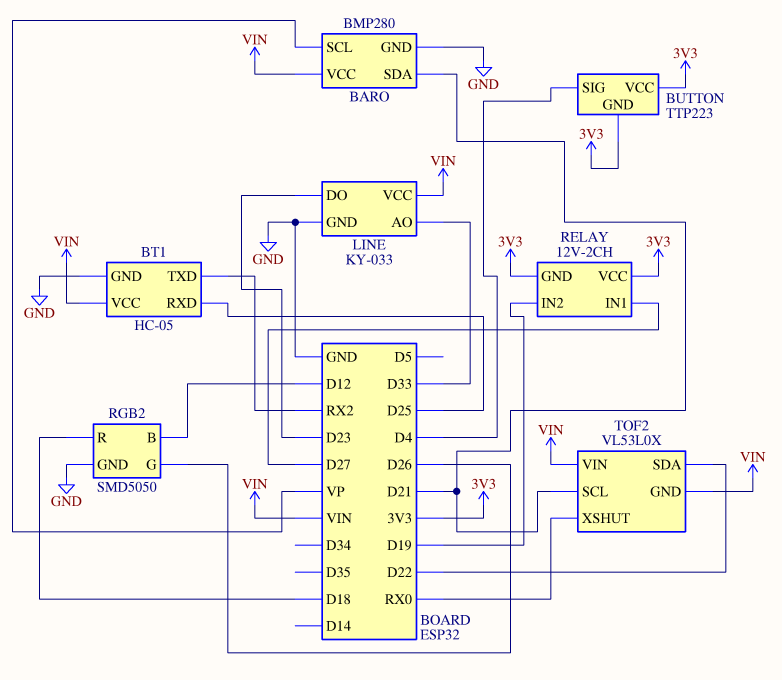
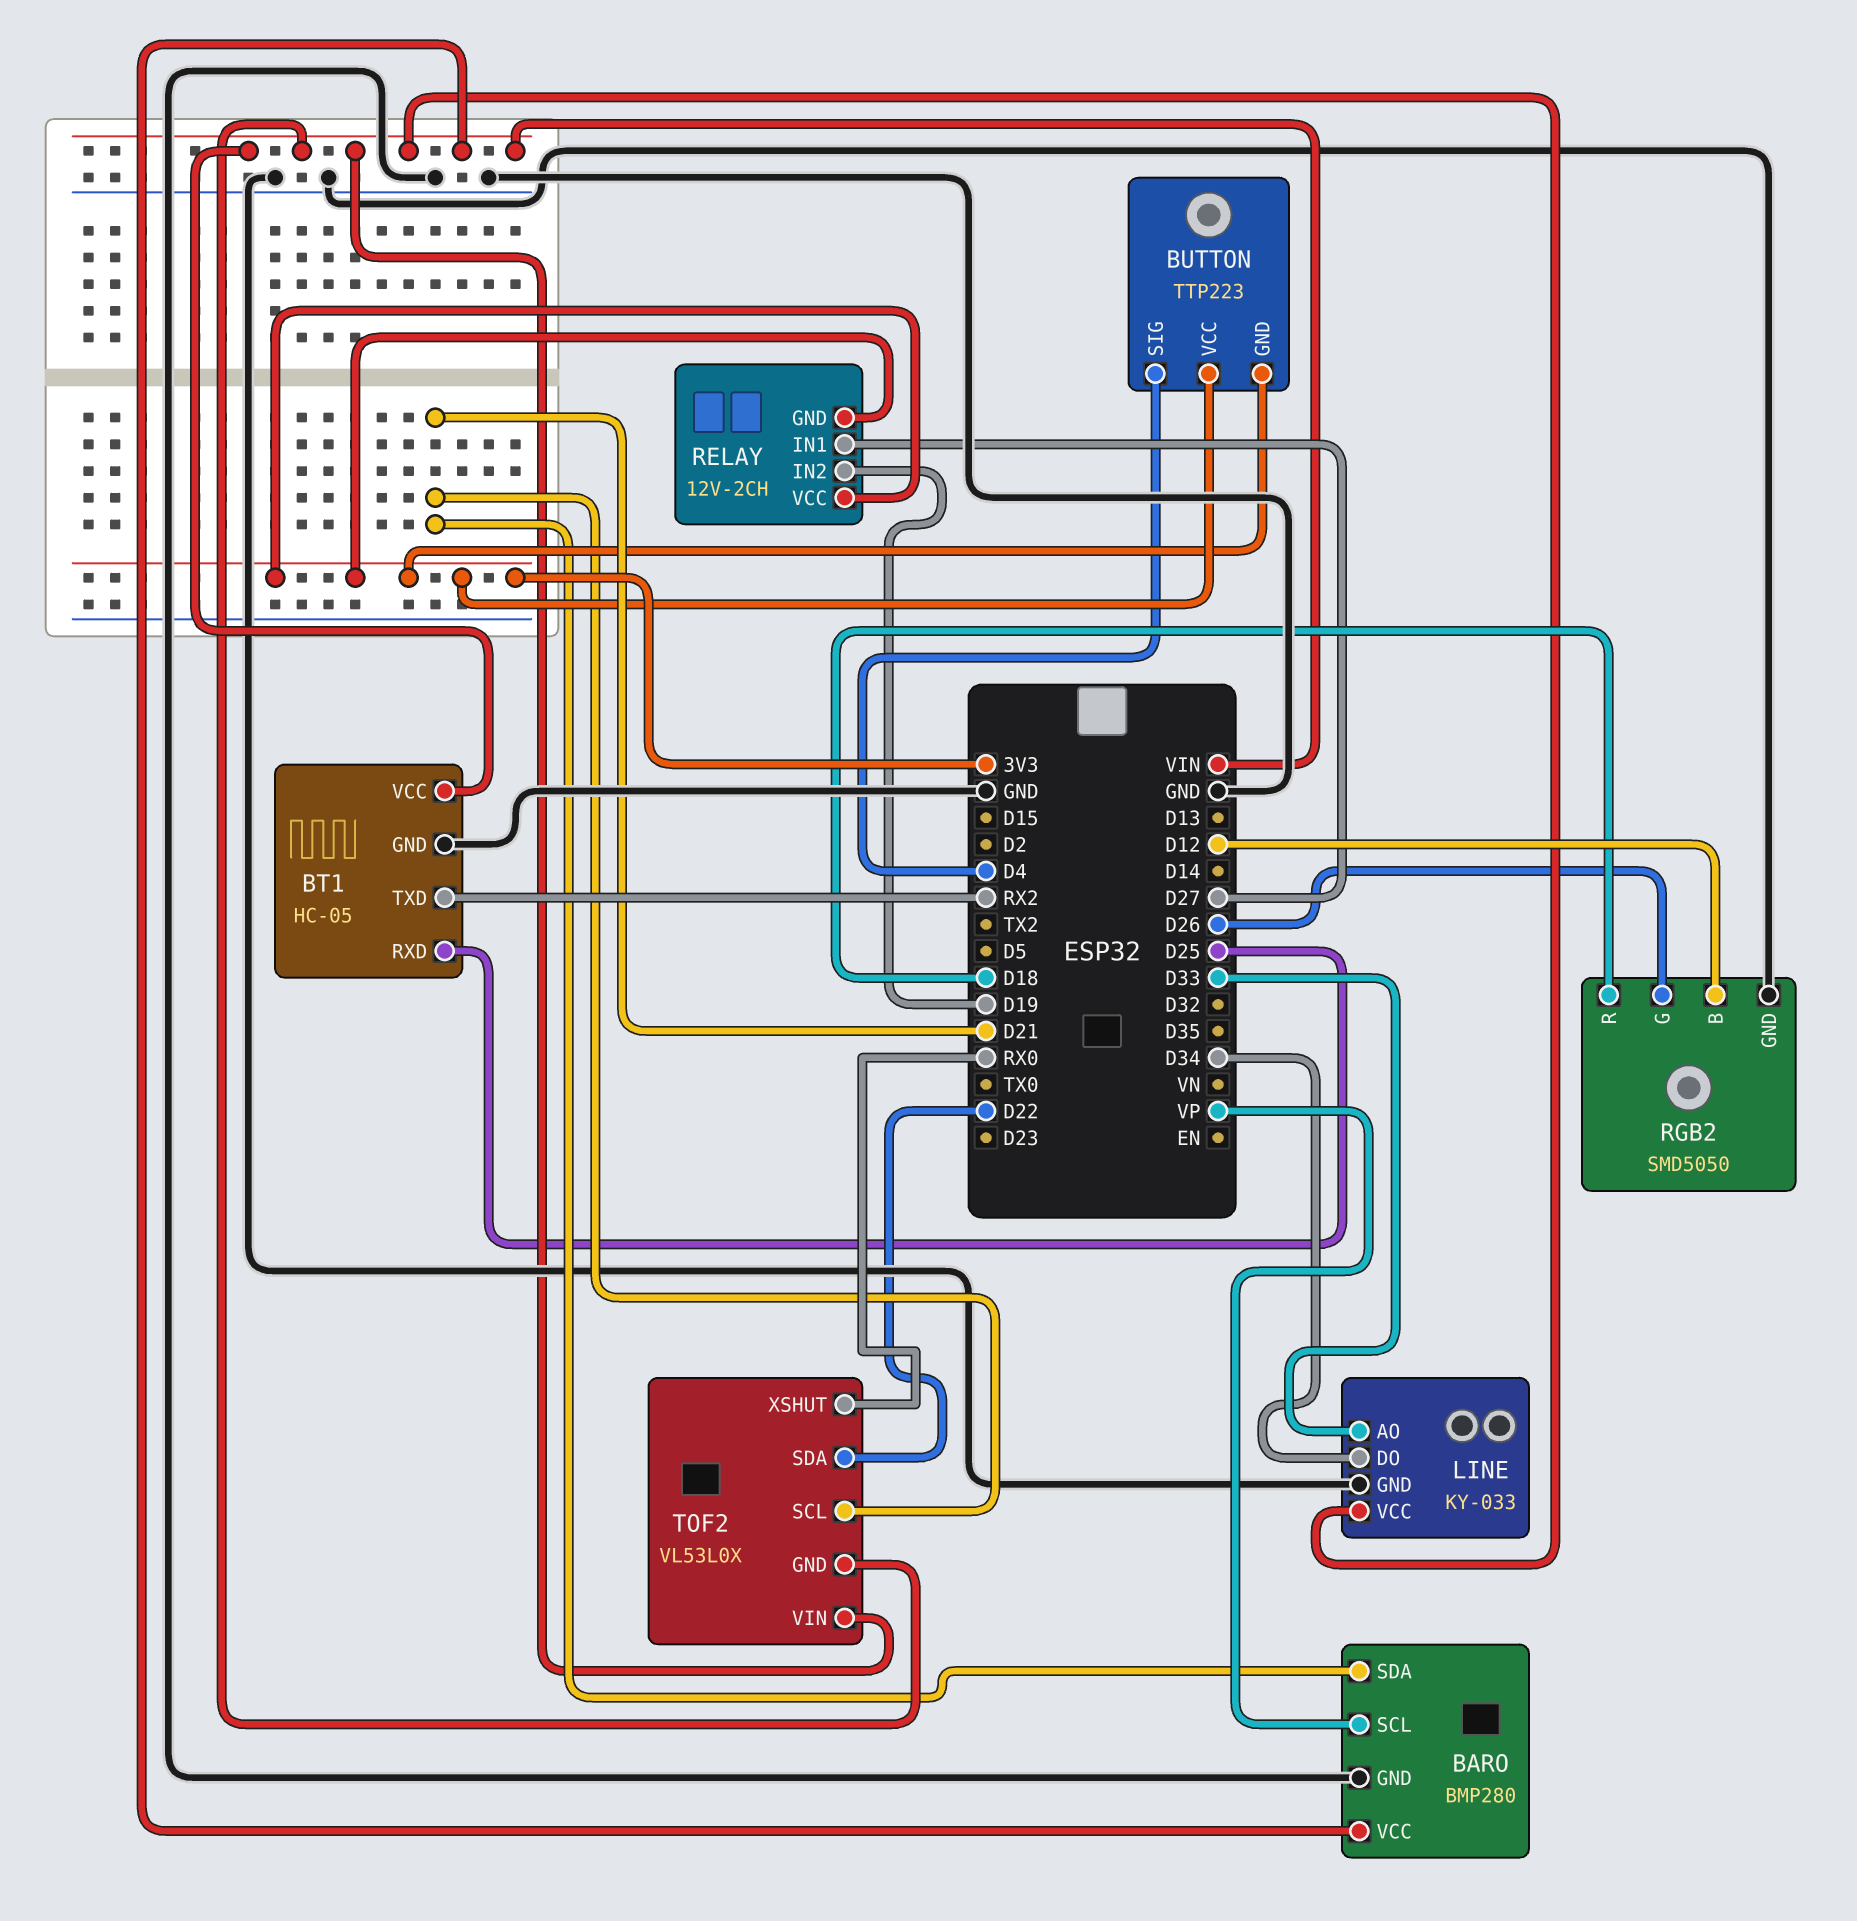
LINE pin DO: D23 -> D34

